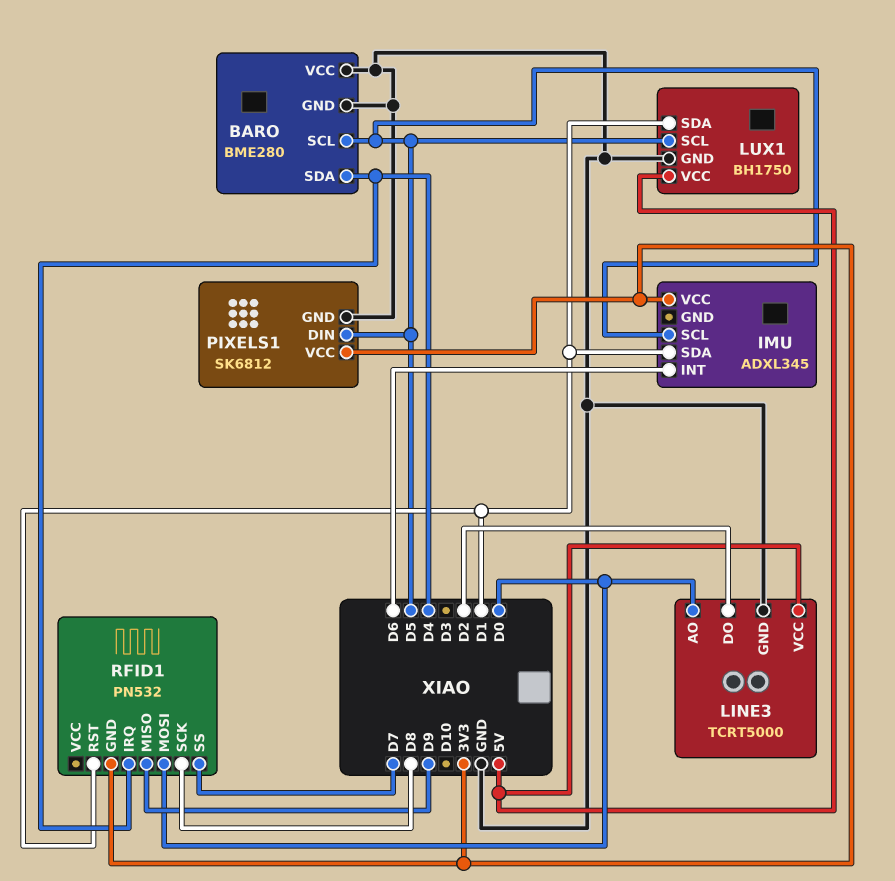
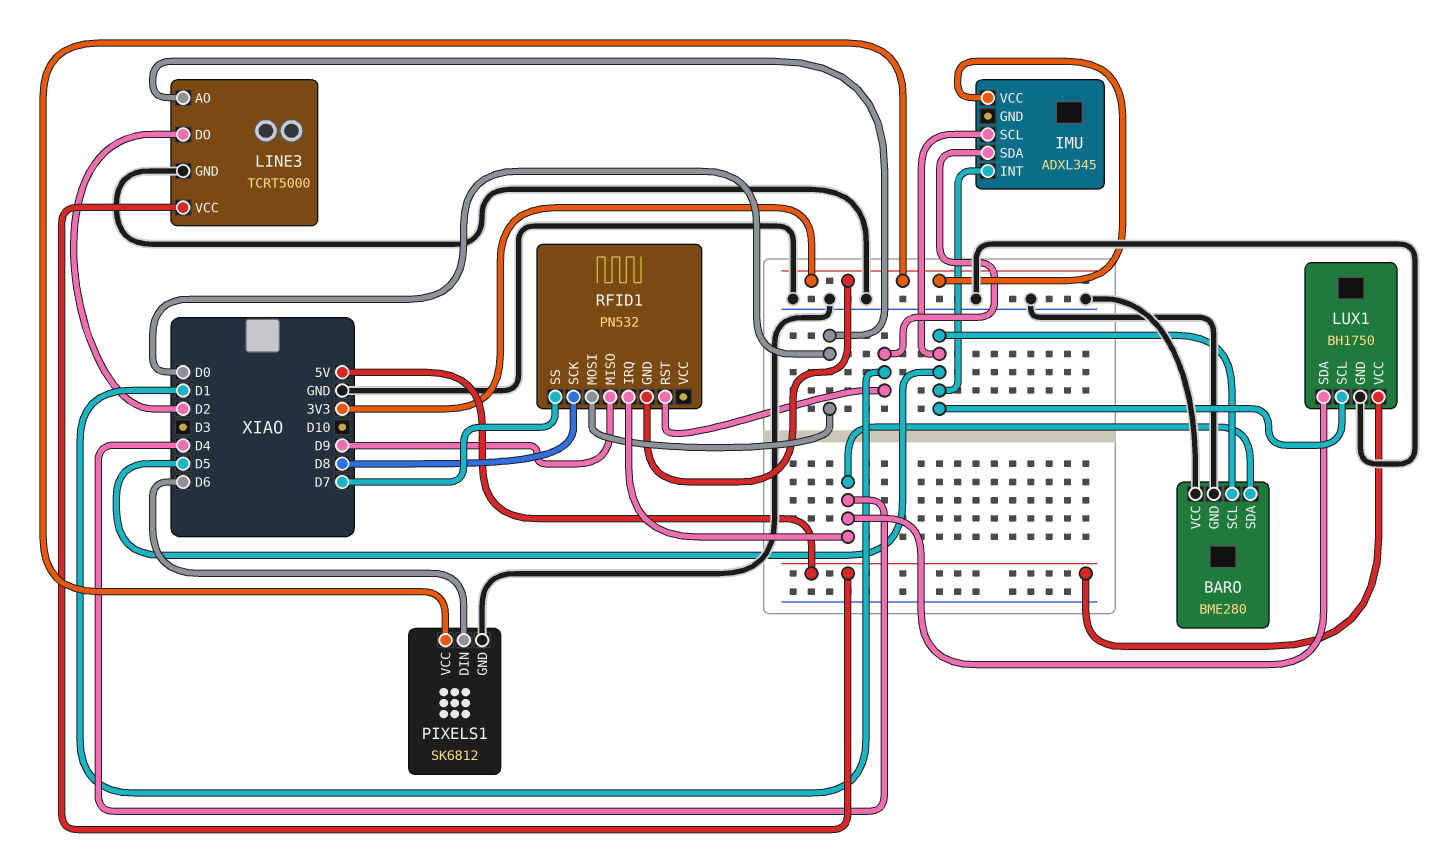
IMU pin INT: D6 -> D5
LUX1 pin SDA: D1 -> D4
PIXELS1 pin DIN: D5 -> D6

